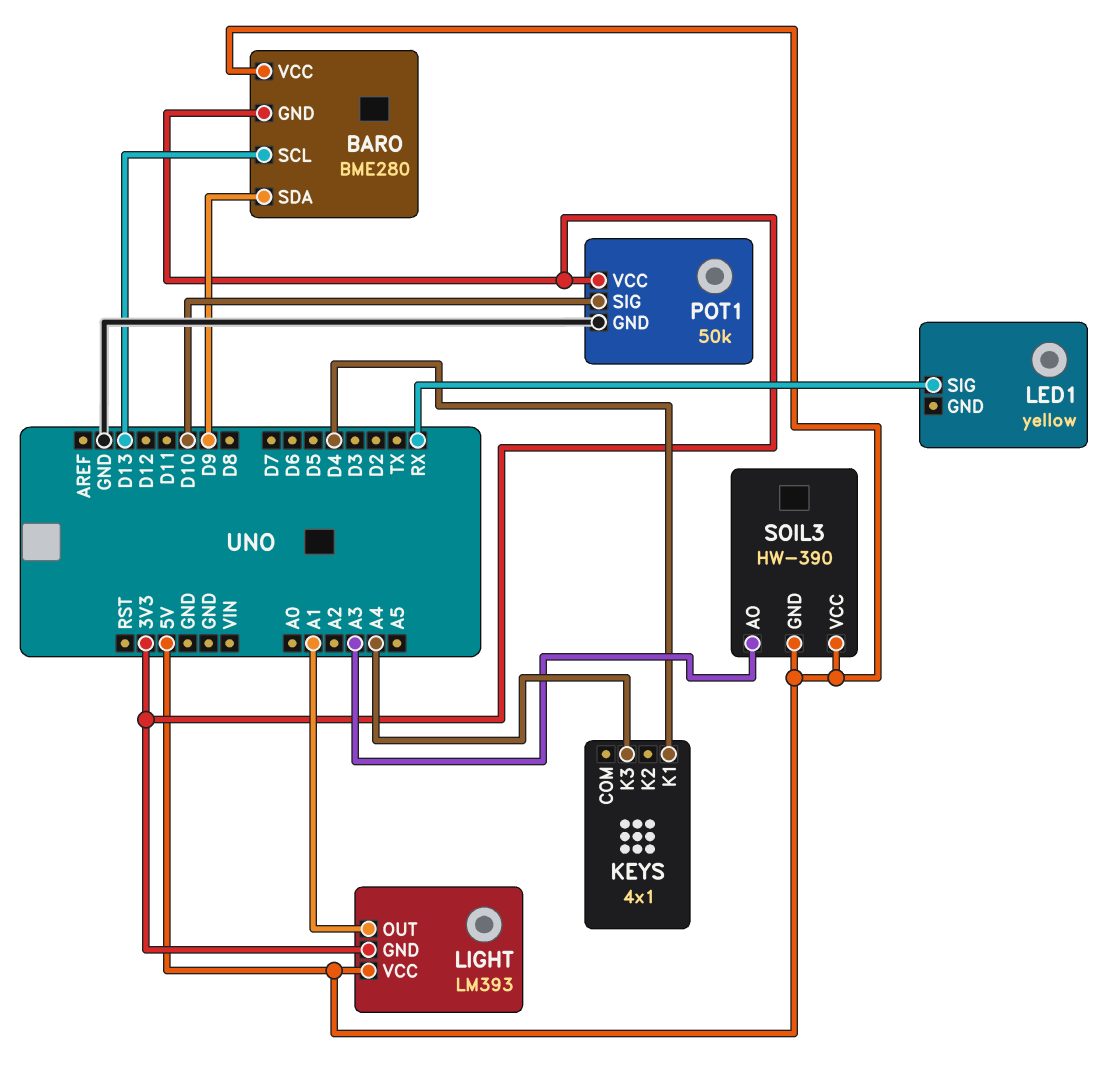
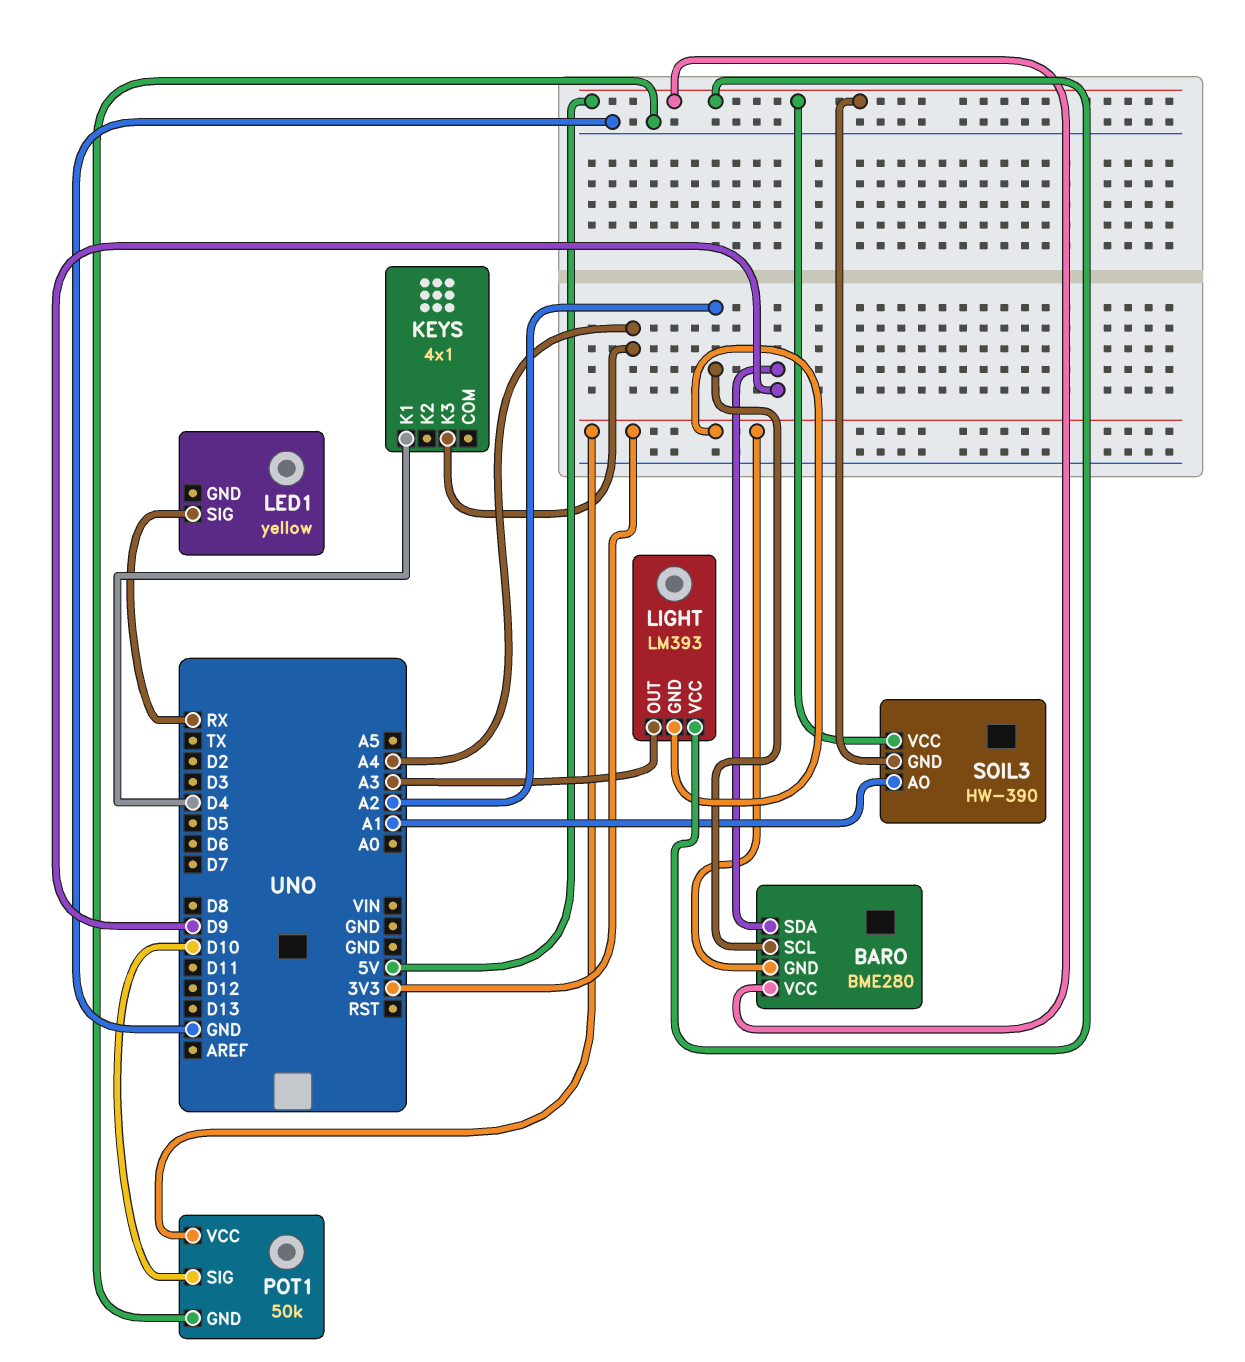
BARO pin SCL: D13 -> A2
LIGHT pin OUT: A1 -> A3
SOIL3 pin AO: A3 -> A1

